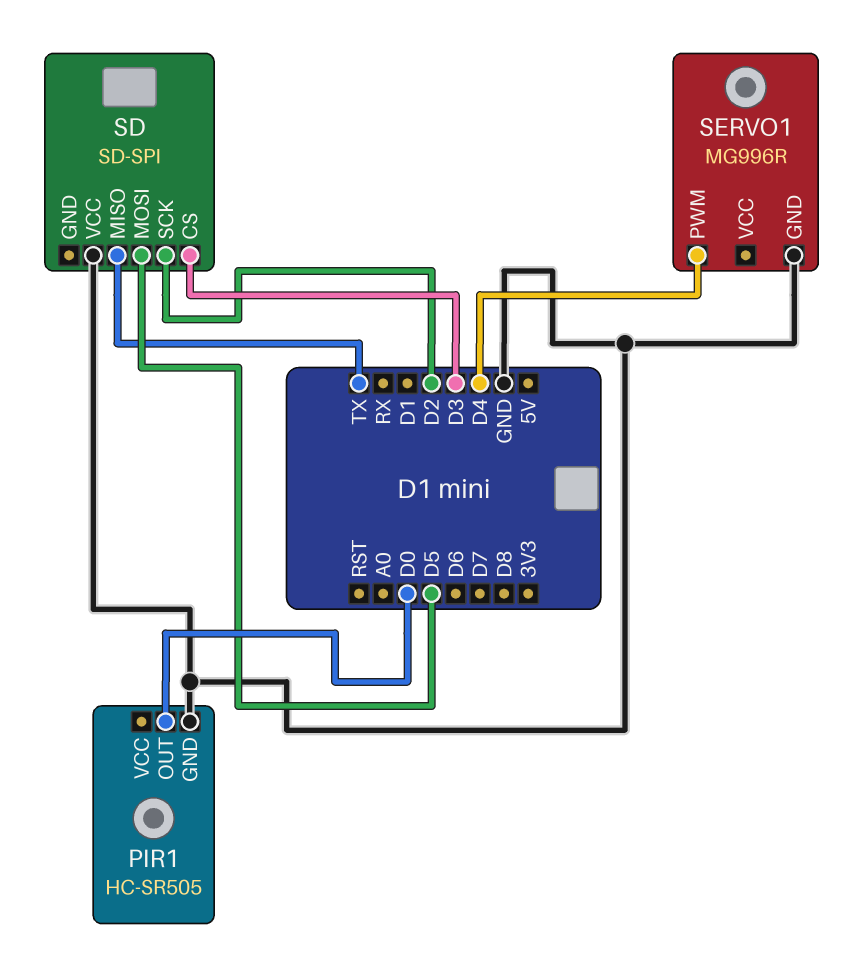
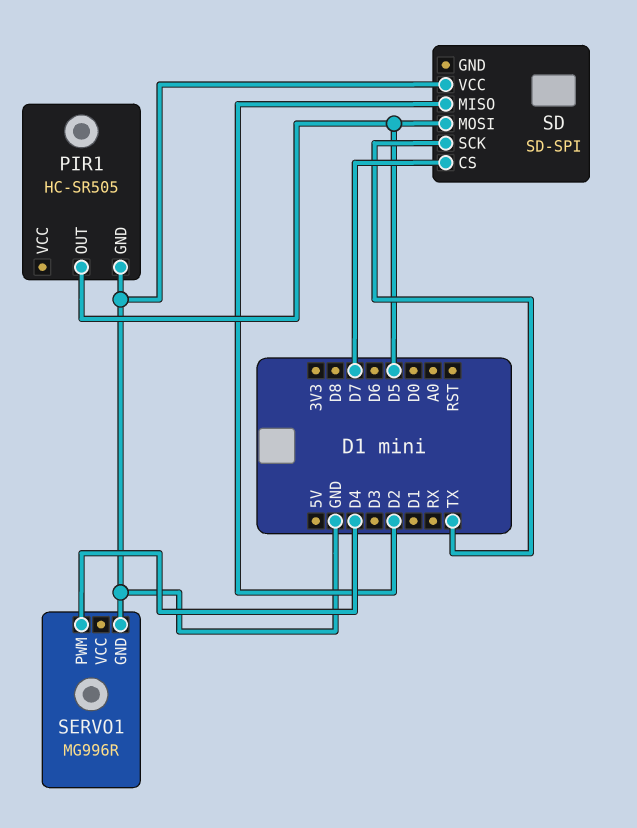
PIR1 pin OUT: D0 -> D5
SD pin CS: D3 -> D7
SD pin MISO: TX -> D2
SD pin SCK: D2 -> TX

